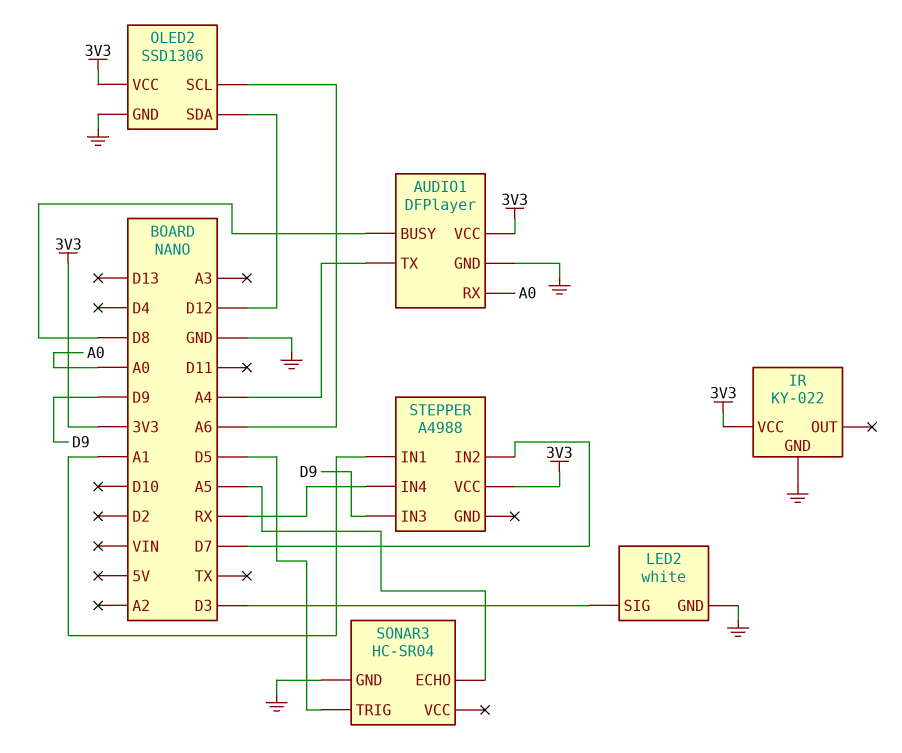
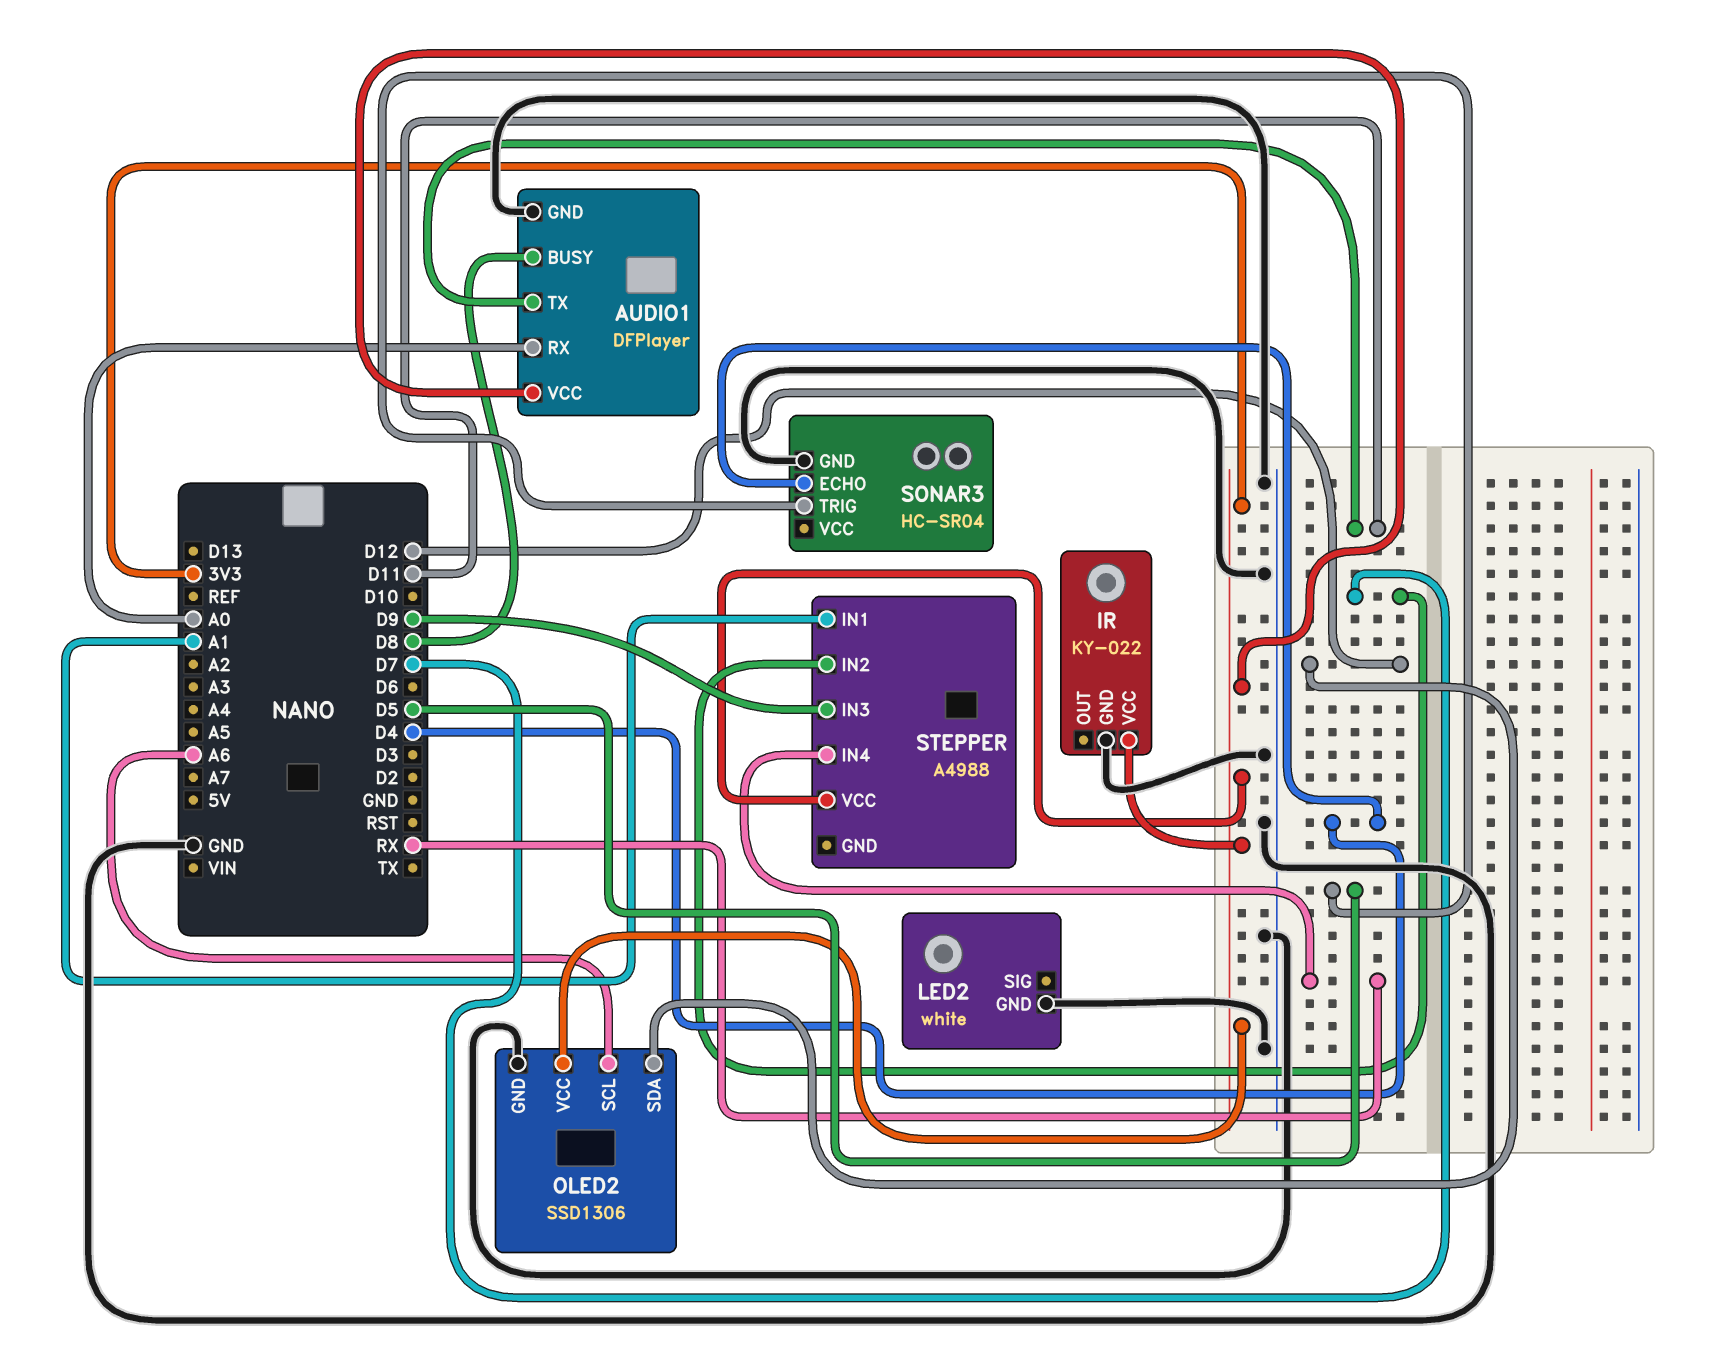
AUDIO1 pin TX: A4 -> D11
LED2 pin SIG: D3 -> none
SONAR3 pin ECHO: A5 -> D4

